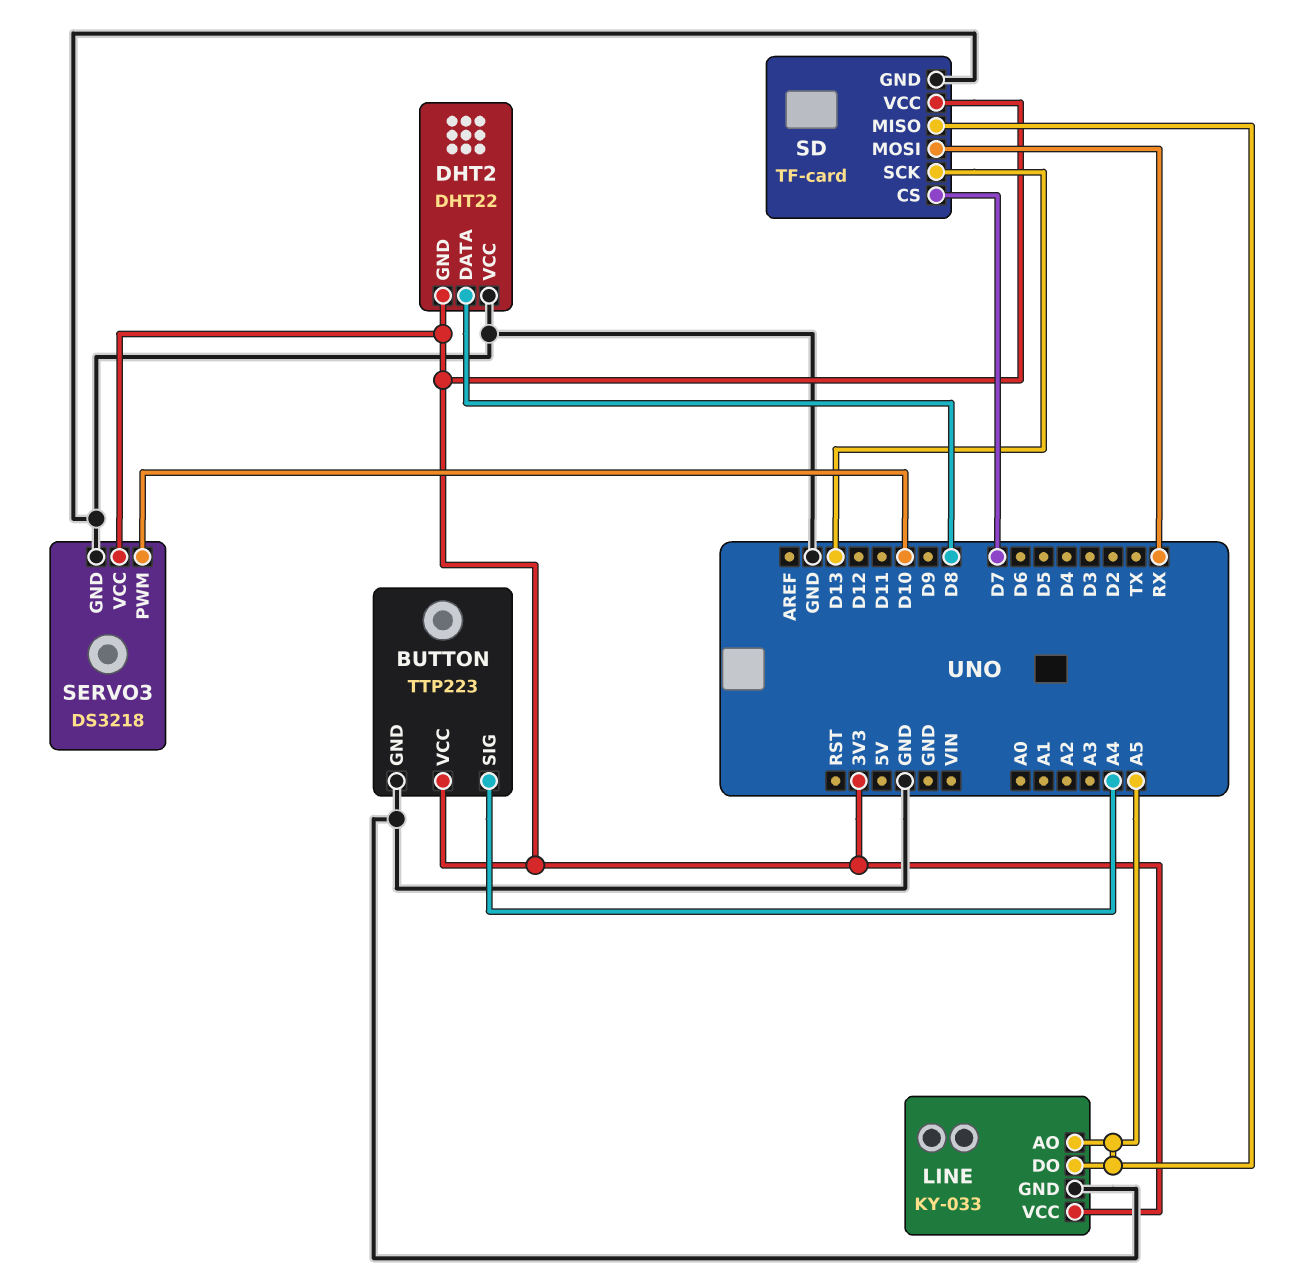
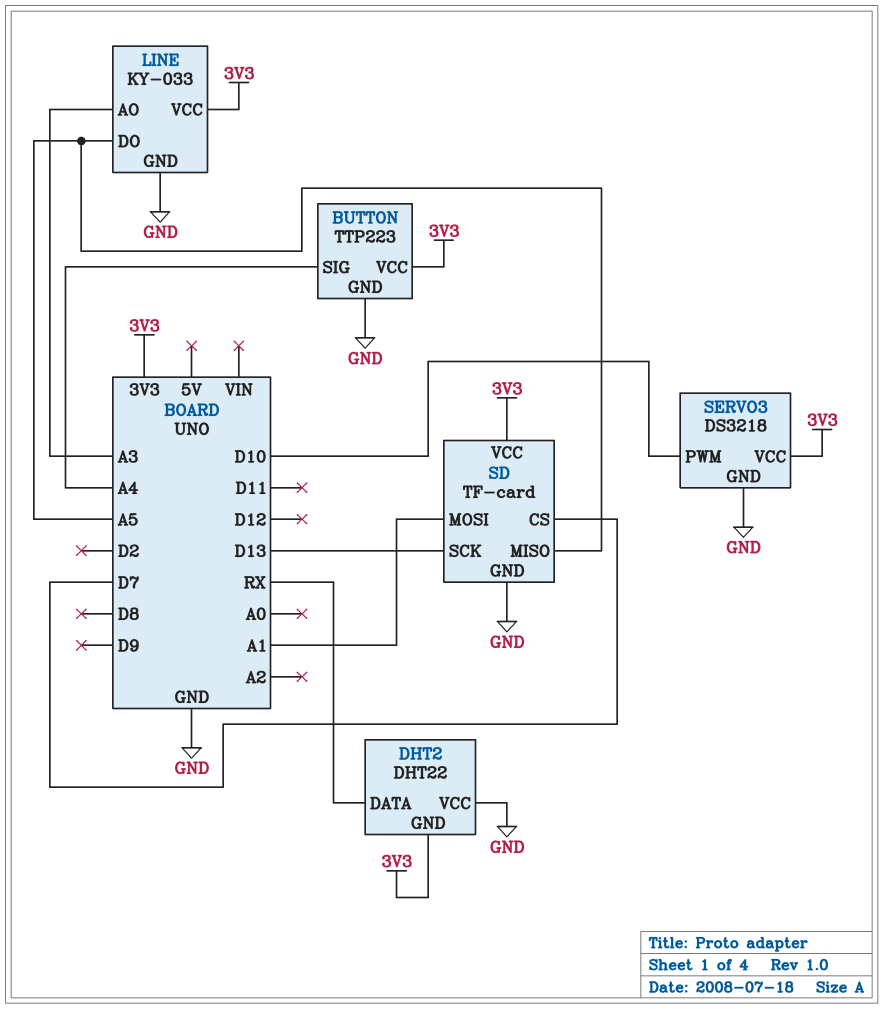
DHT2 pin DATA: D8 -> RX
LINE pin AO: A5 -> A3
SD pin MOSI: RX -> A1

